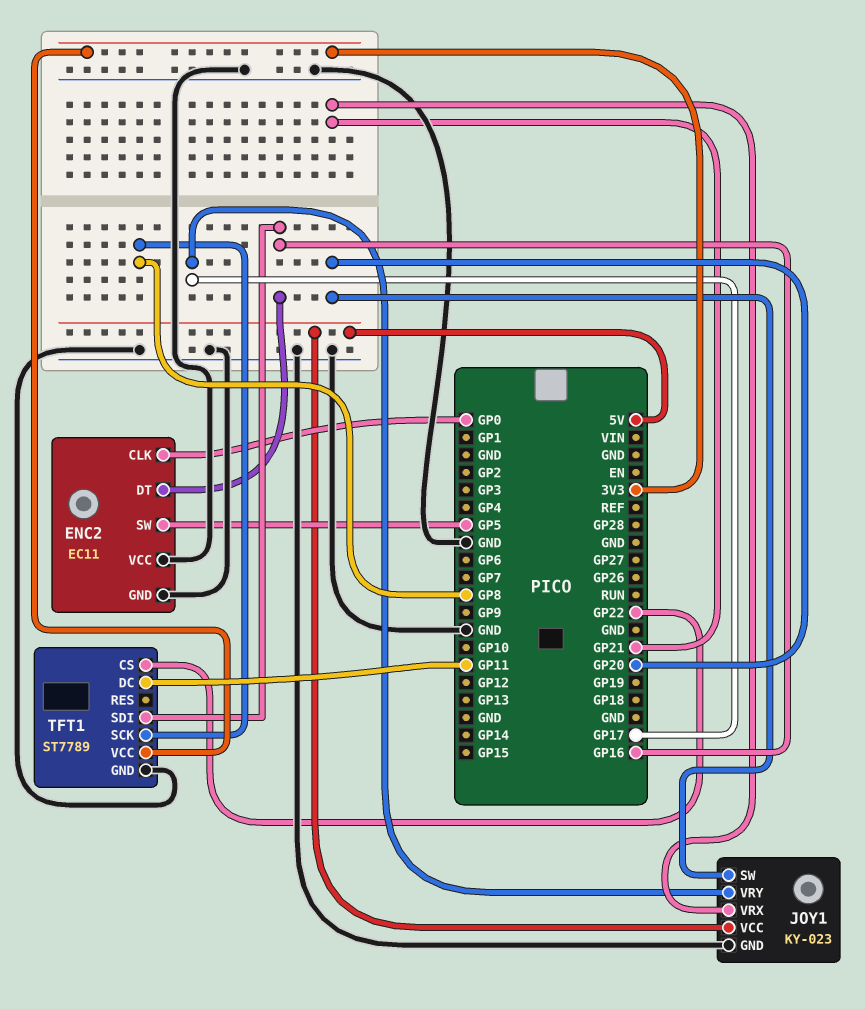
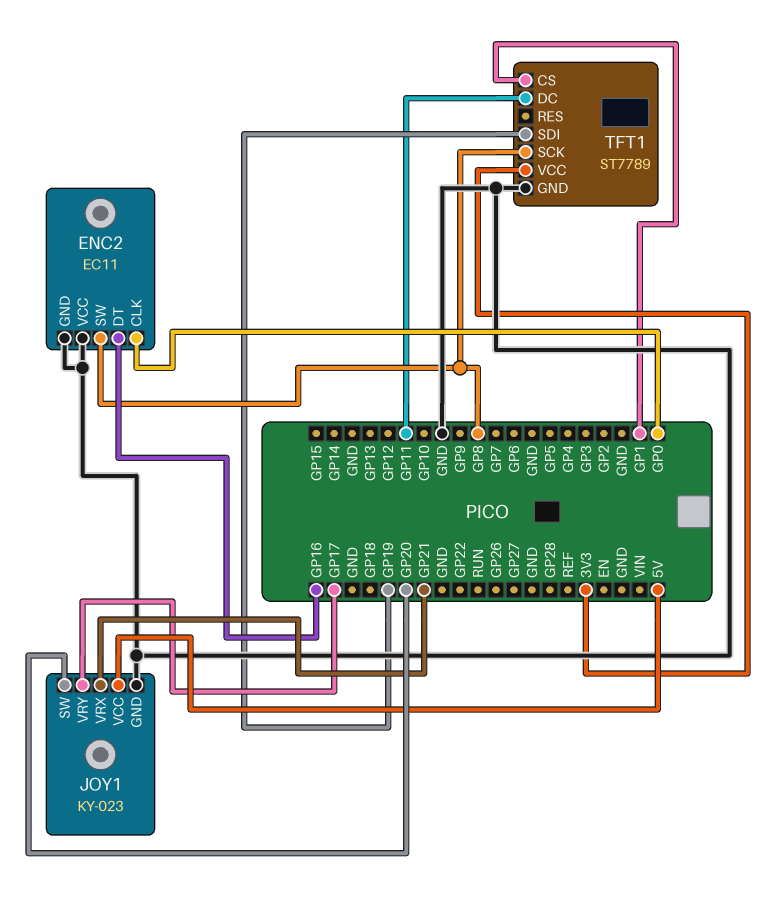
ENC2 pin SW: GP5 -> GP8
TFT1 pin CS: GP22 -> GP1
TFT1 pin SDI: GP16 -> GP19

